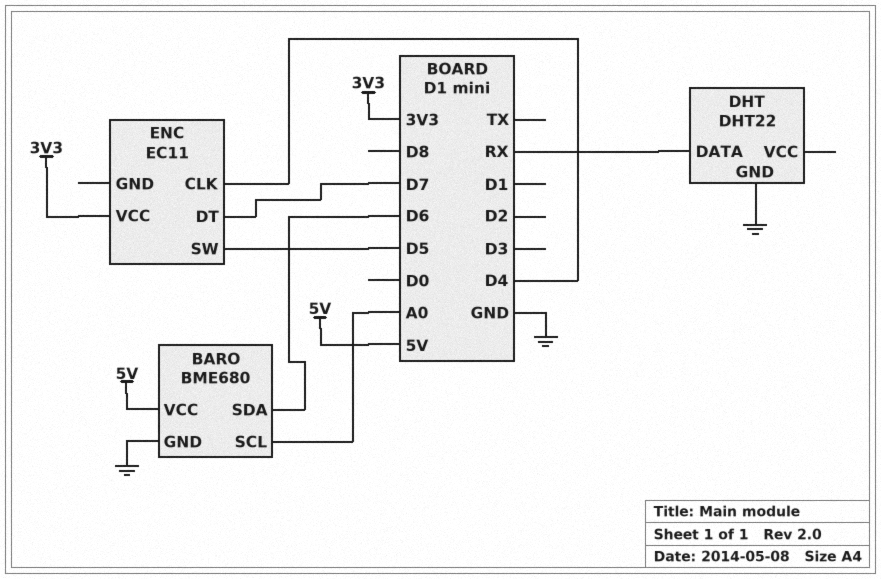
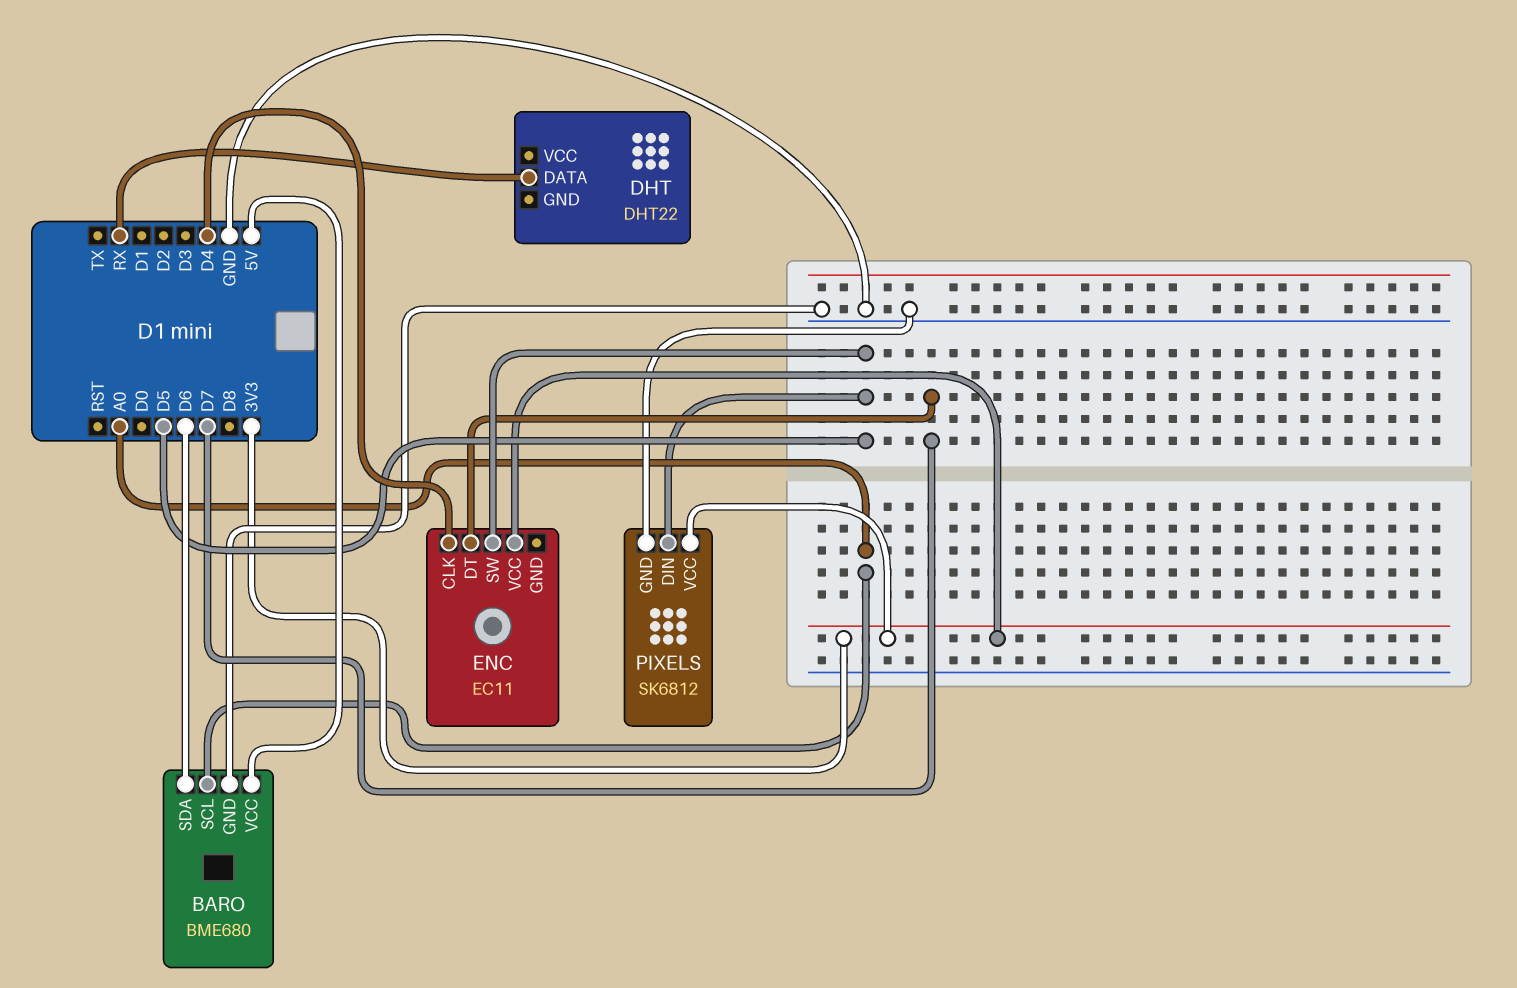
DHT pin GND: GND -> none
PIXELS: none -> SK6812
PIXELS pin DIN: none -> D5
PIXELS pin GND: none -> GND
PIXELS pin VCC: none -> 3V3

